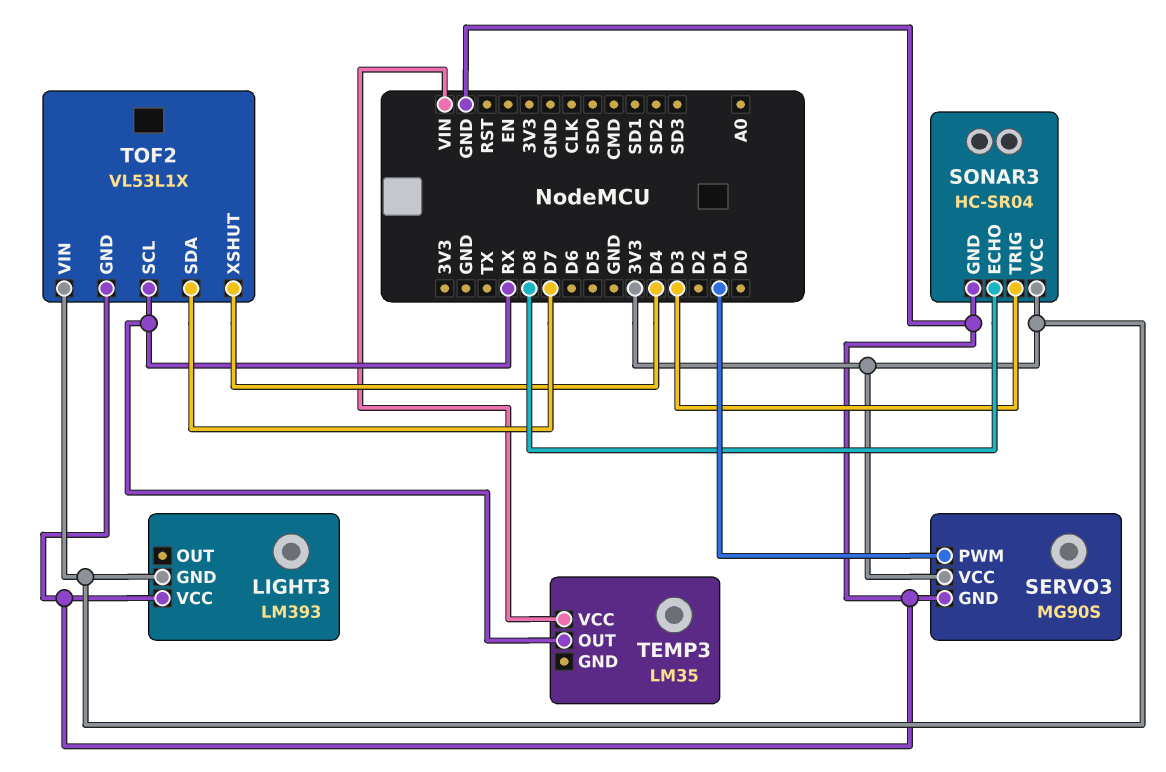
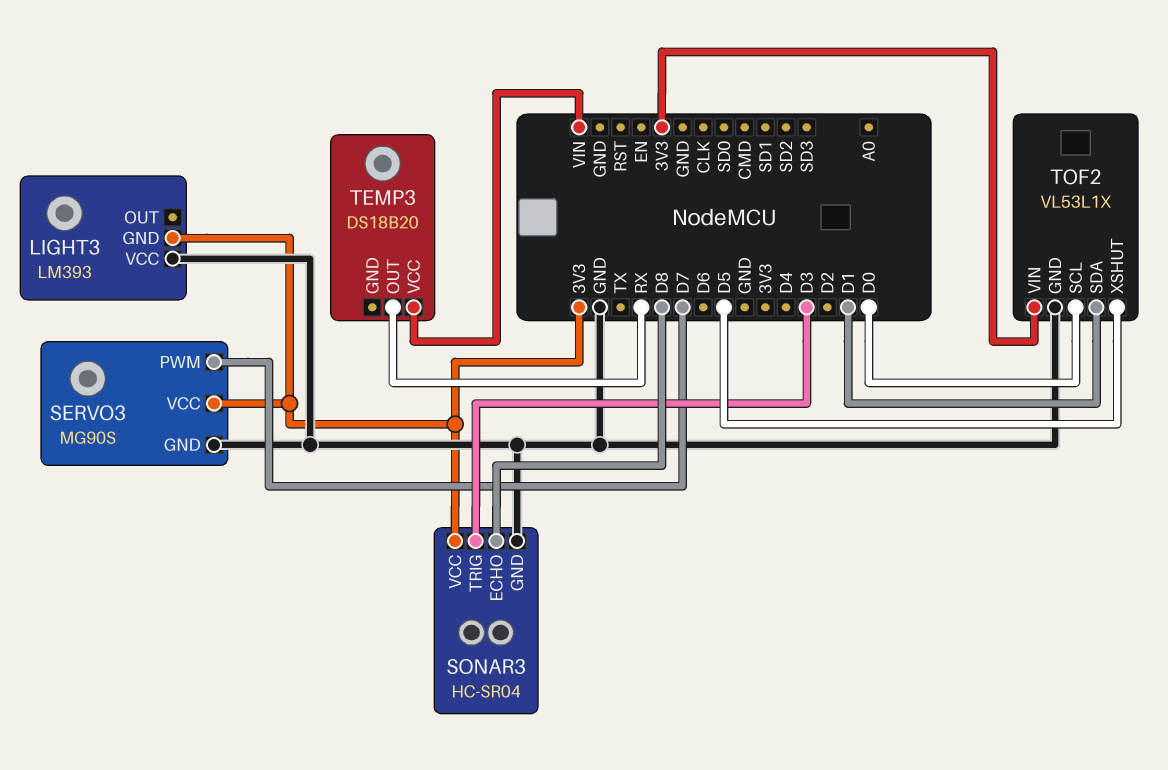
SERVO3 pin PWM: D1 -> D7
TEMP3: LM35 -> DS18B20
TOF2 pin SCL: RX -> D0
TOF2 pin SDA: D7 -> D1
TOF2 pin XSHUT: D4 -> D5

